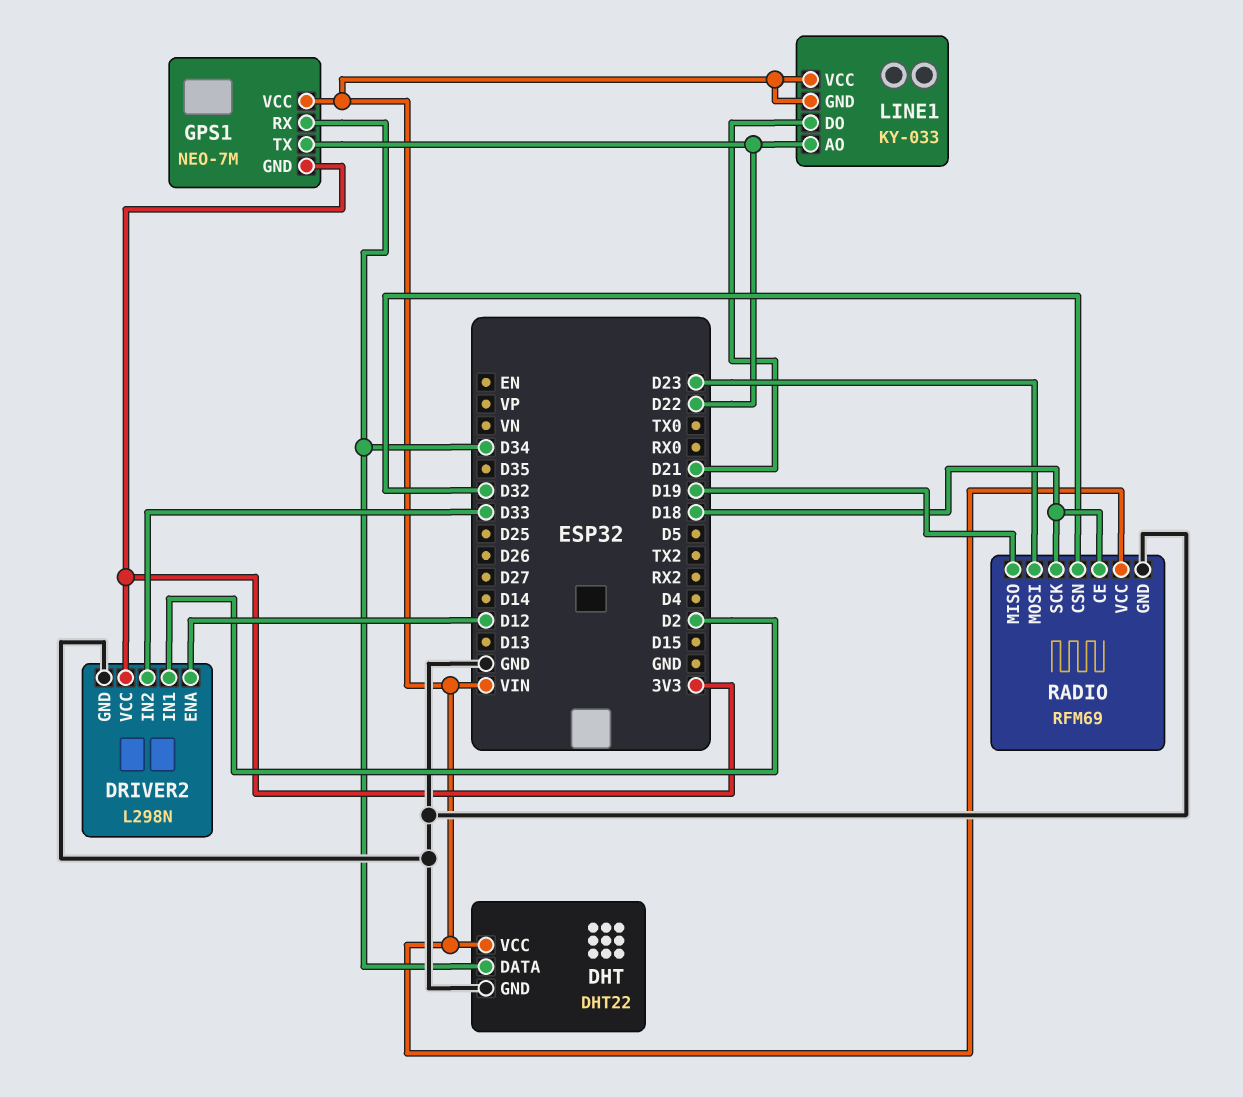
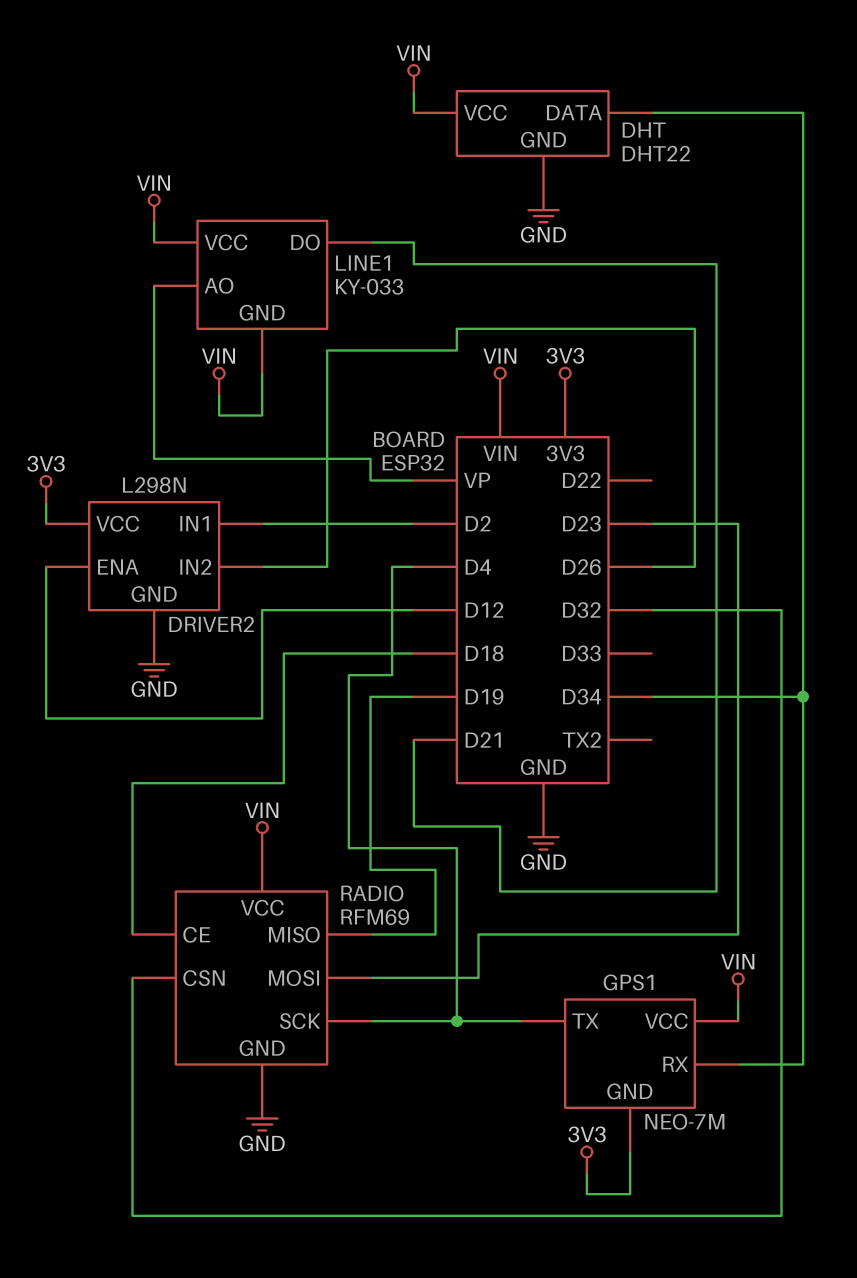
DRIVER2 pin IN2: D33 -> D26
GPS1 pin TX: D22 -> D4
LINE1 pin AO: D22 -> VP
RADIO pin SCK: D18 -> D4

